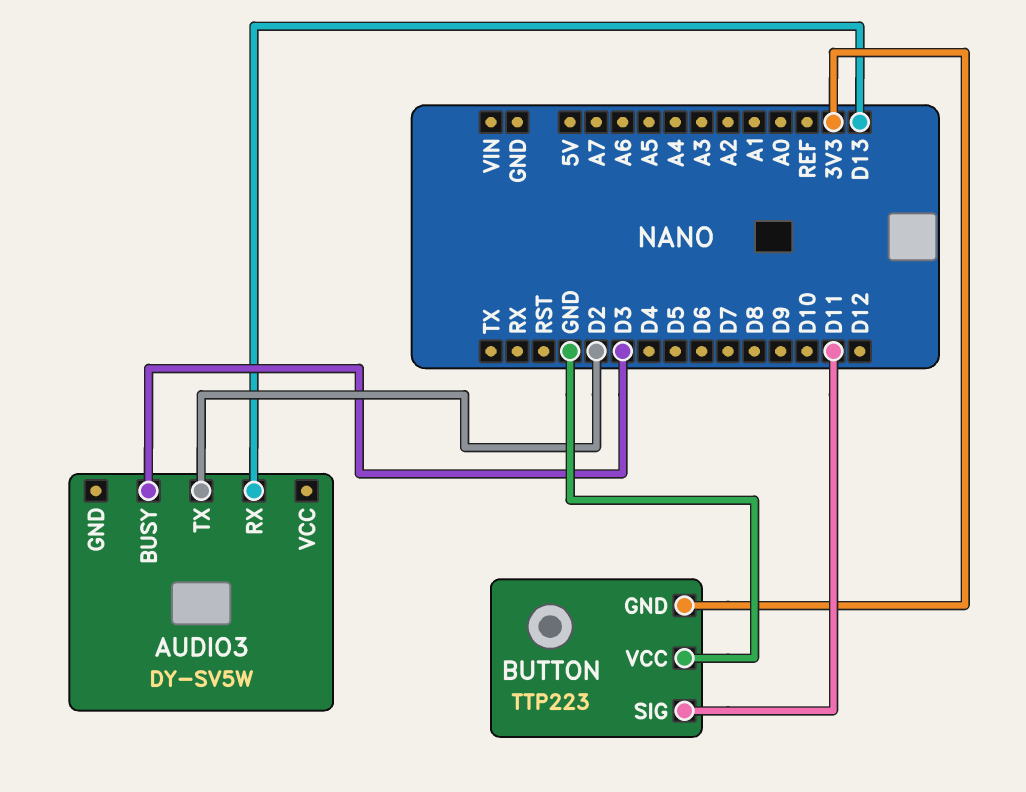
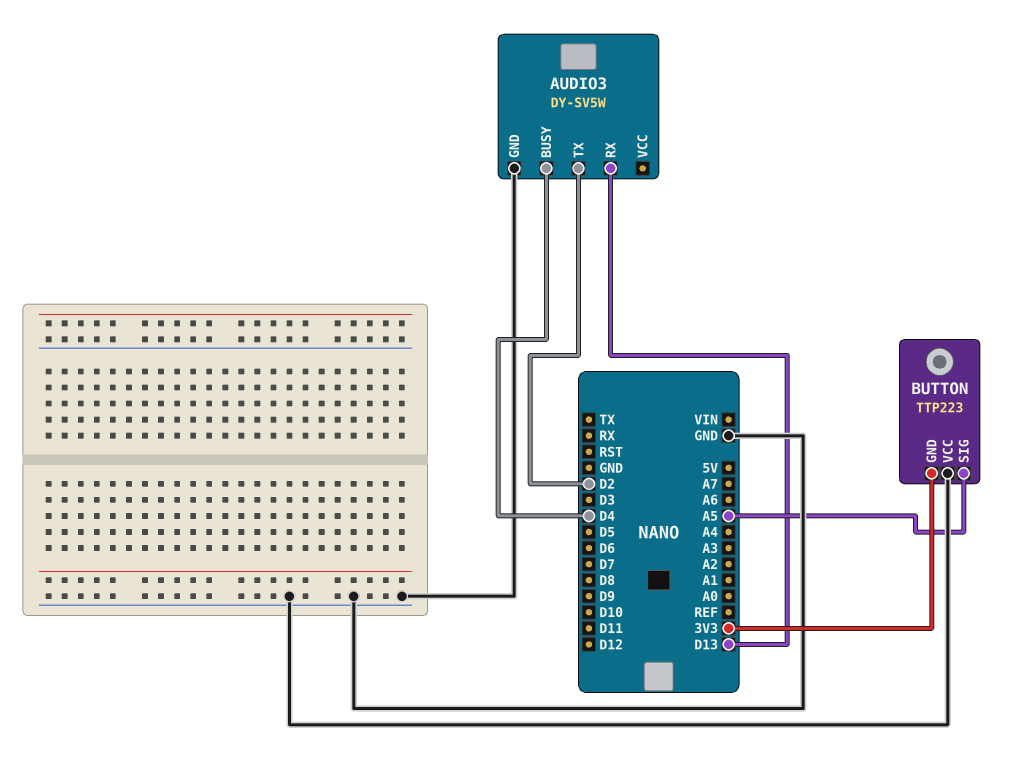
AUDIO3 pin BUSY: D3 -> D4
AUDIO3 pin GND: none -> GND
BUTTON pin SIG: D11 -> A5

